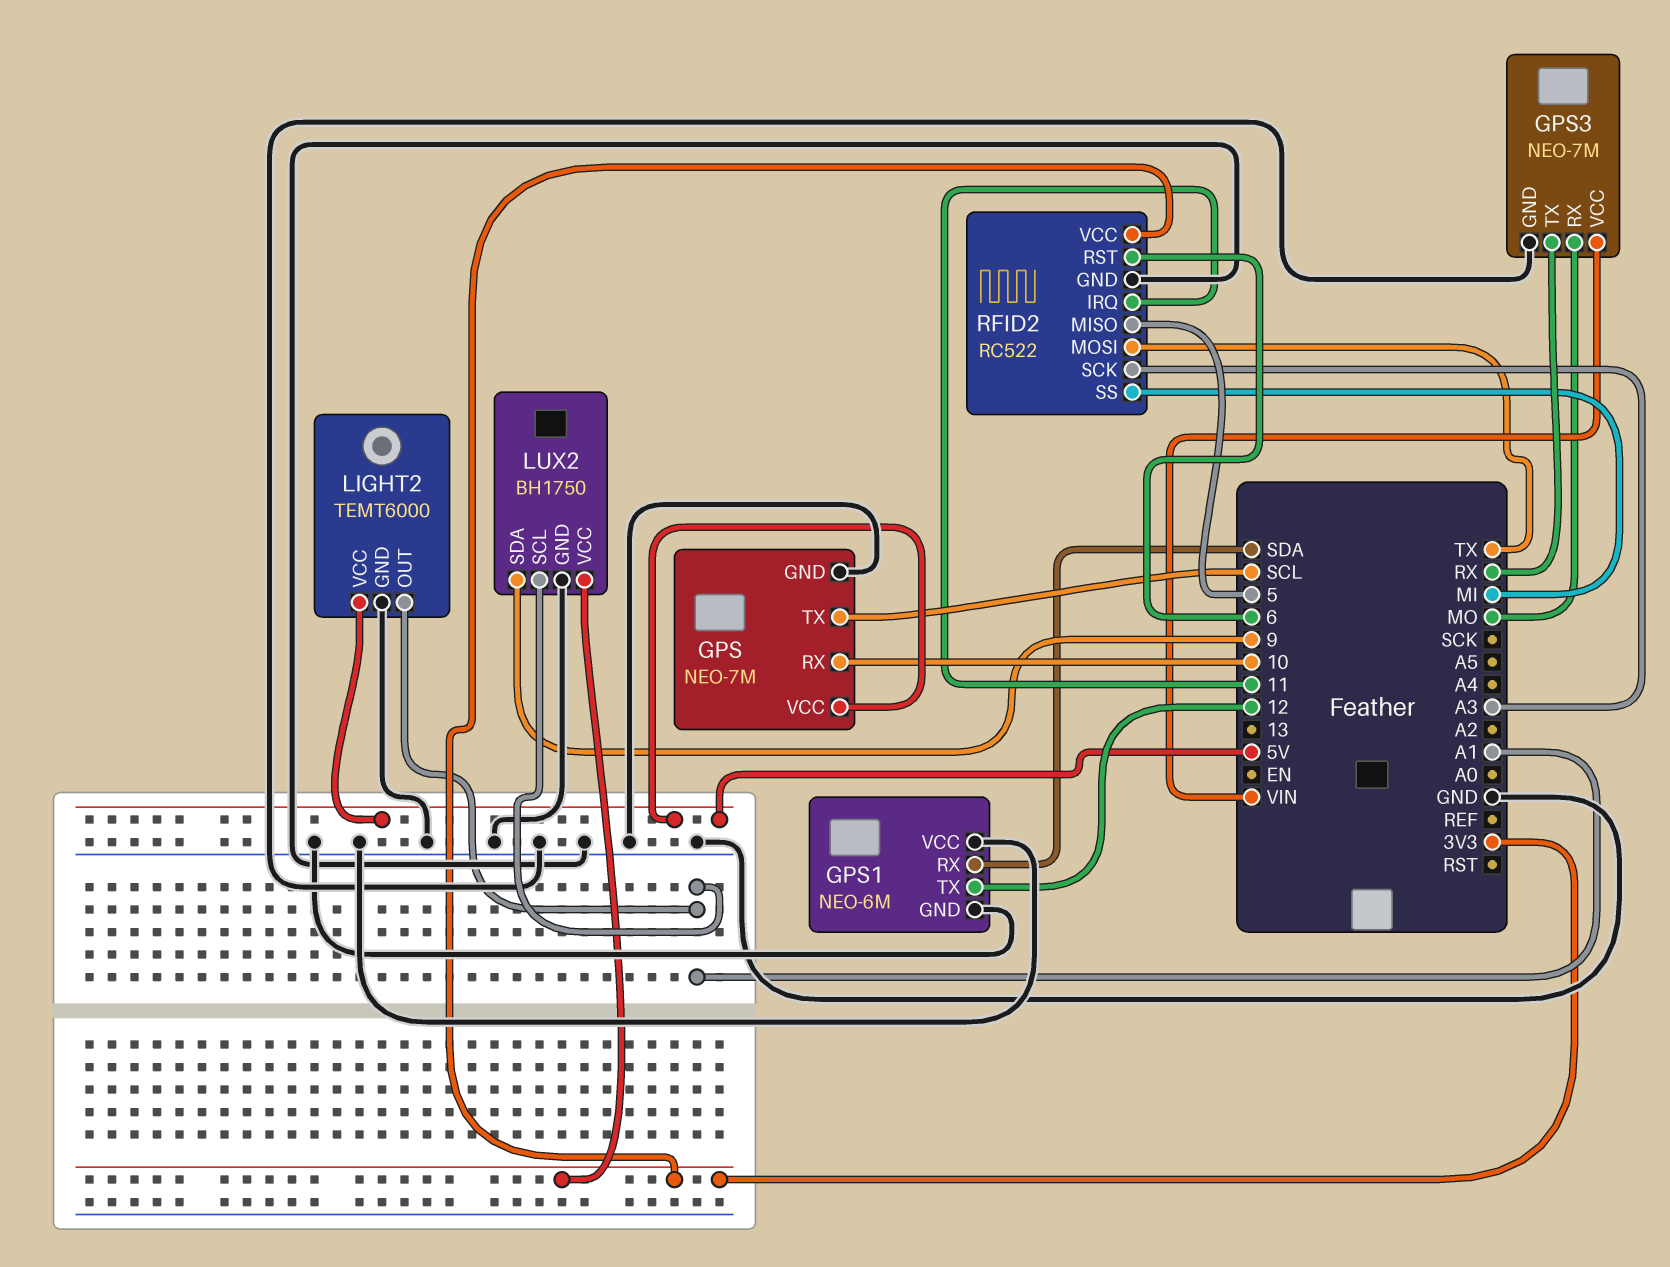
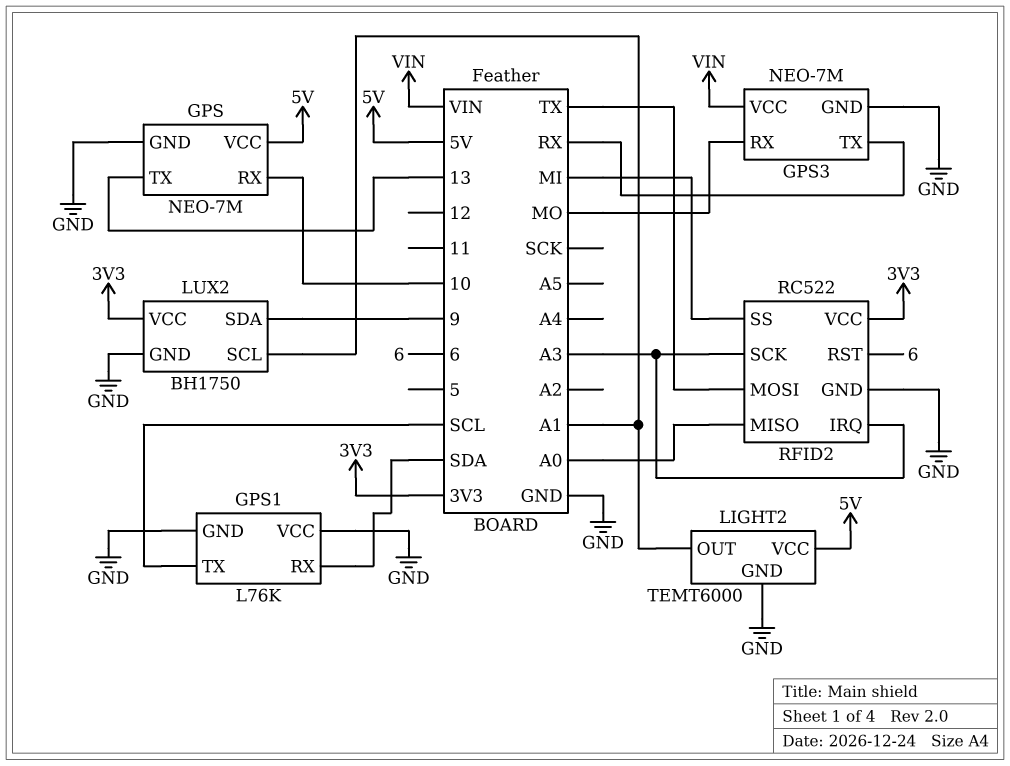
GPS pin TX: SCL -> 13
GPS1: NEO-6M -> L76K
GPS1 pin TX: 12 -> SCL
RFID2 pin IRQ: 11 -> A3
RFID2 pin MISO: 5 -> A0

